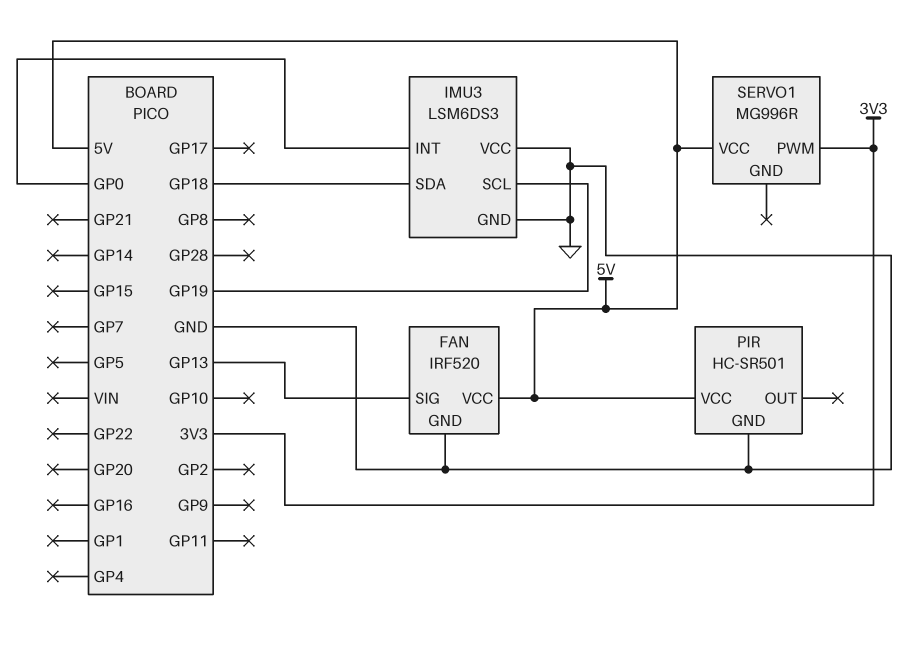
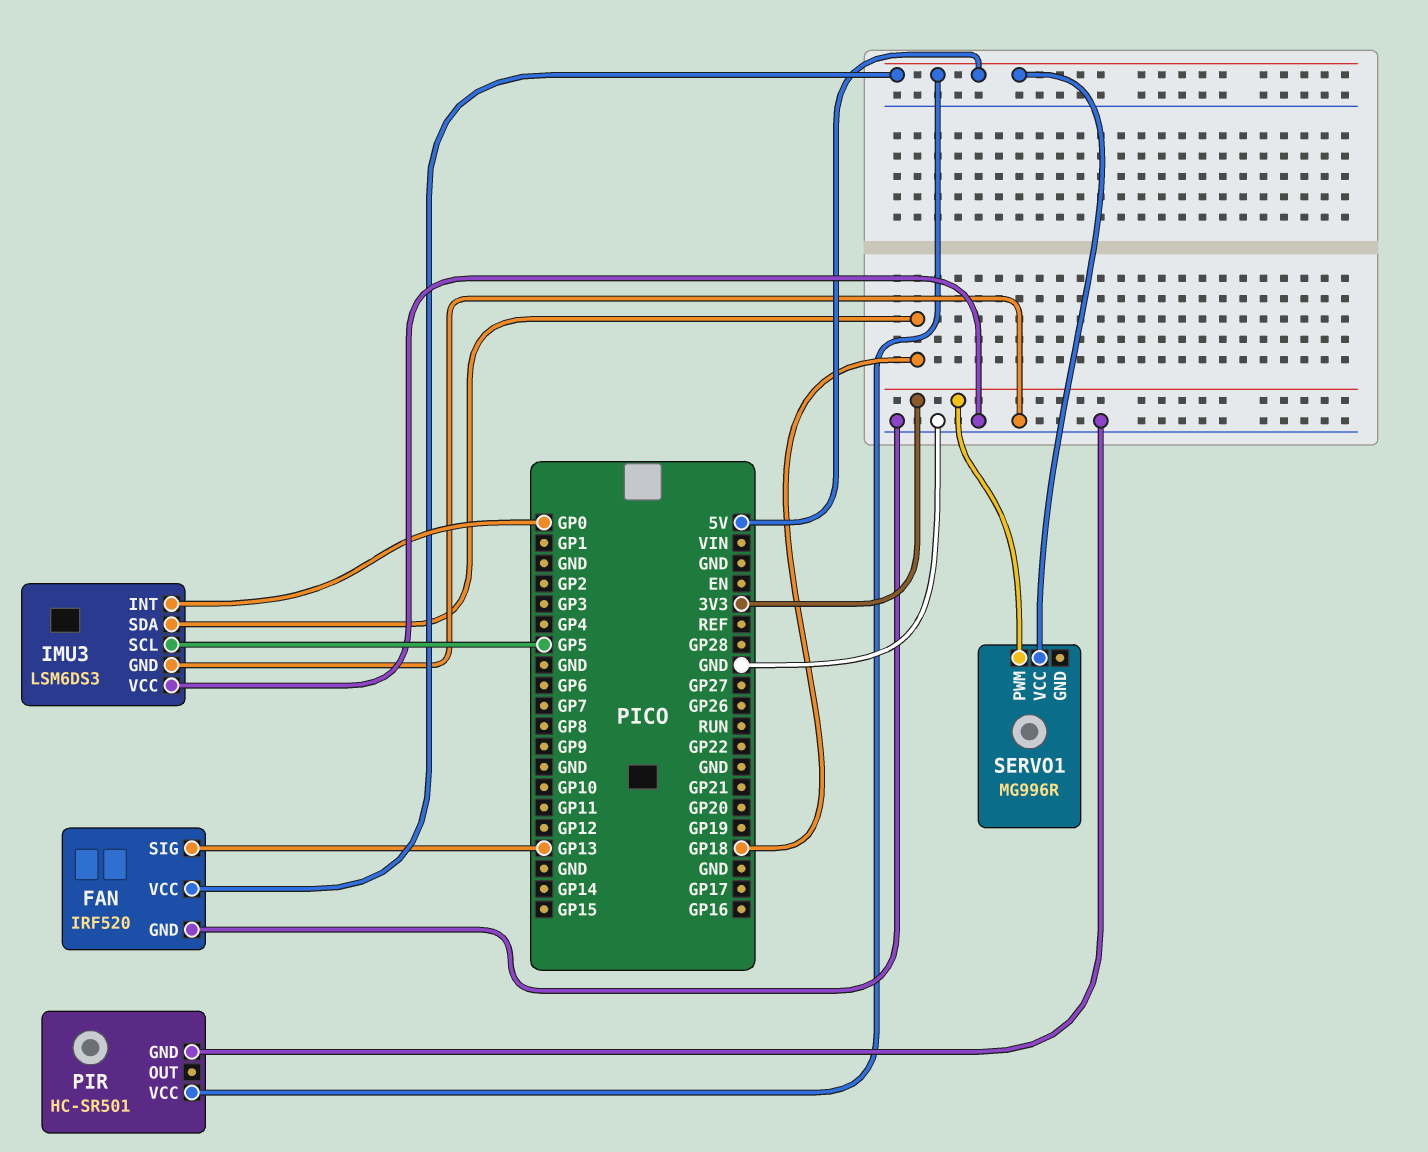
IMU3 pin SCL: GP19 -> GP5

